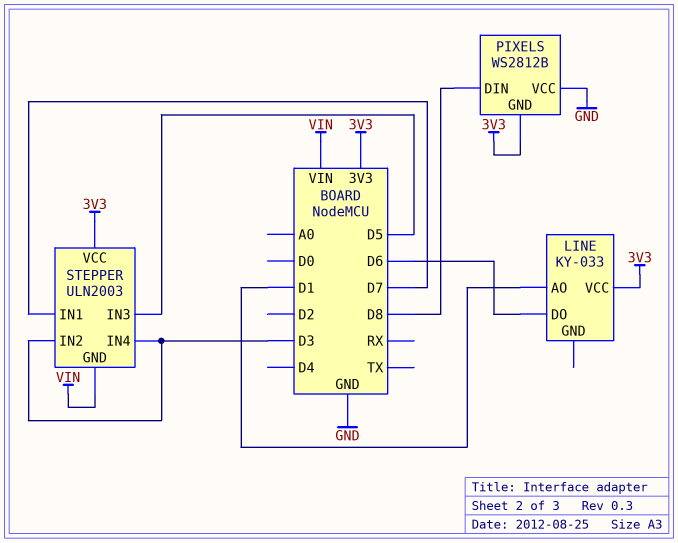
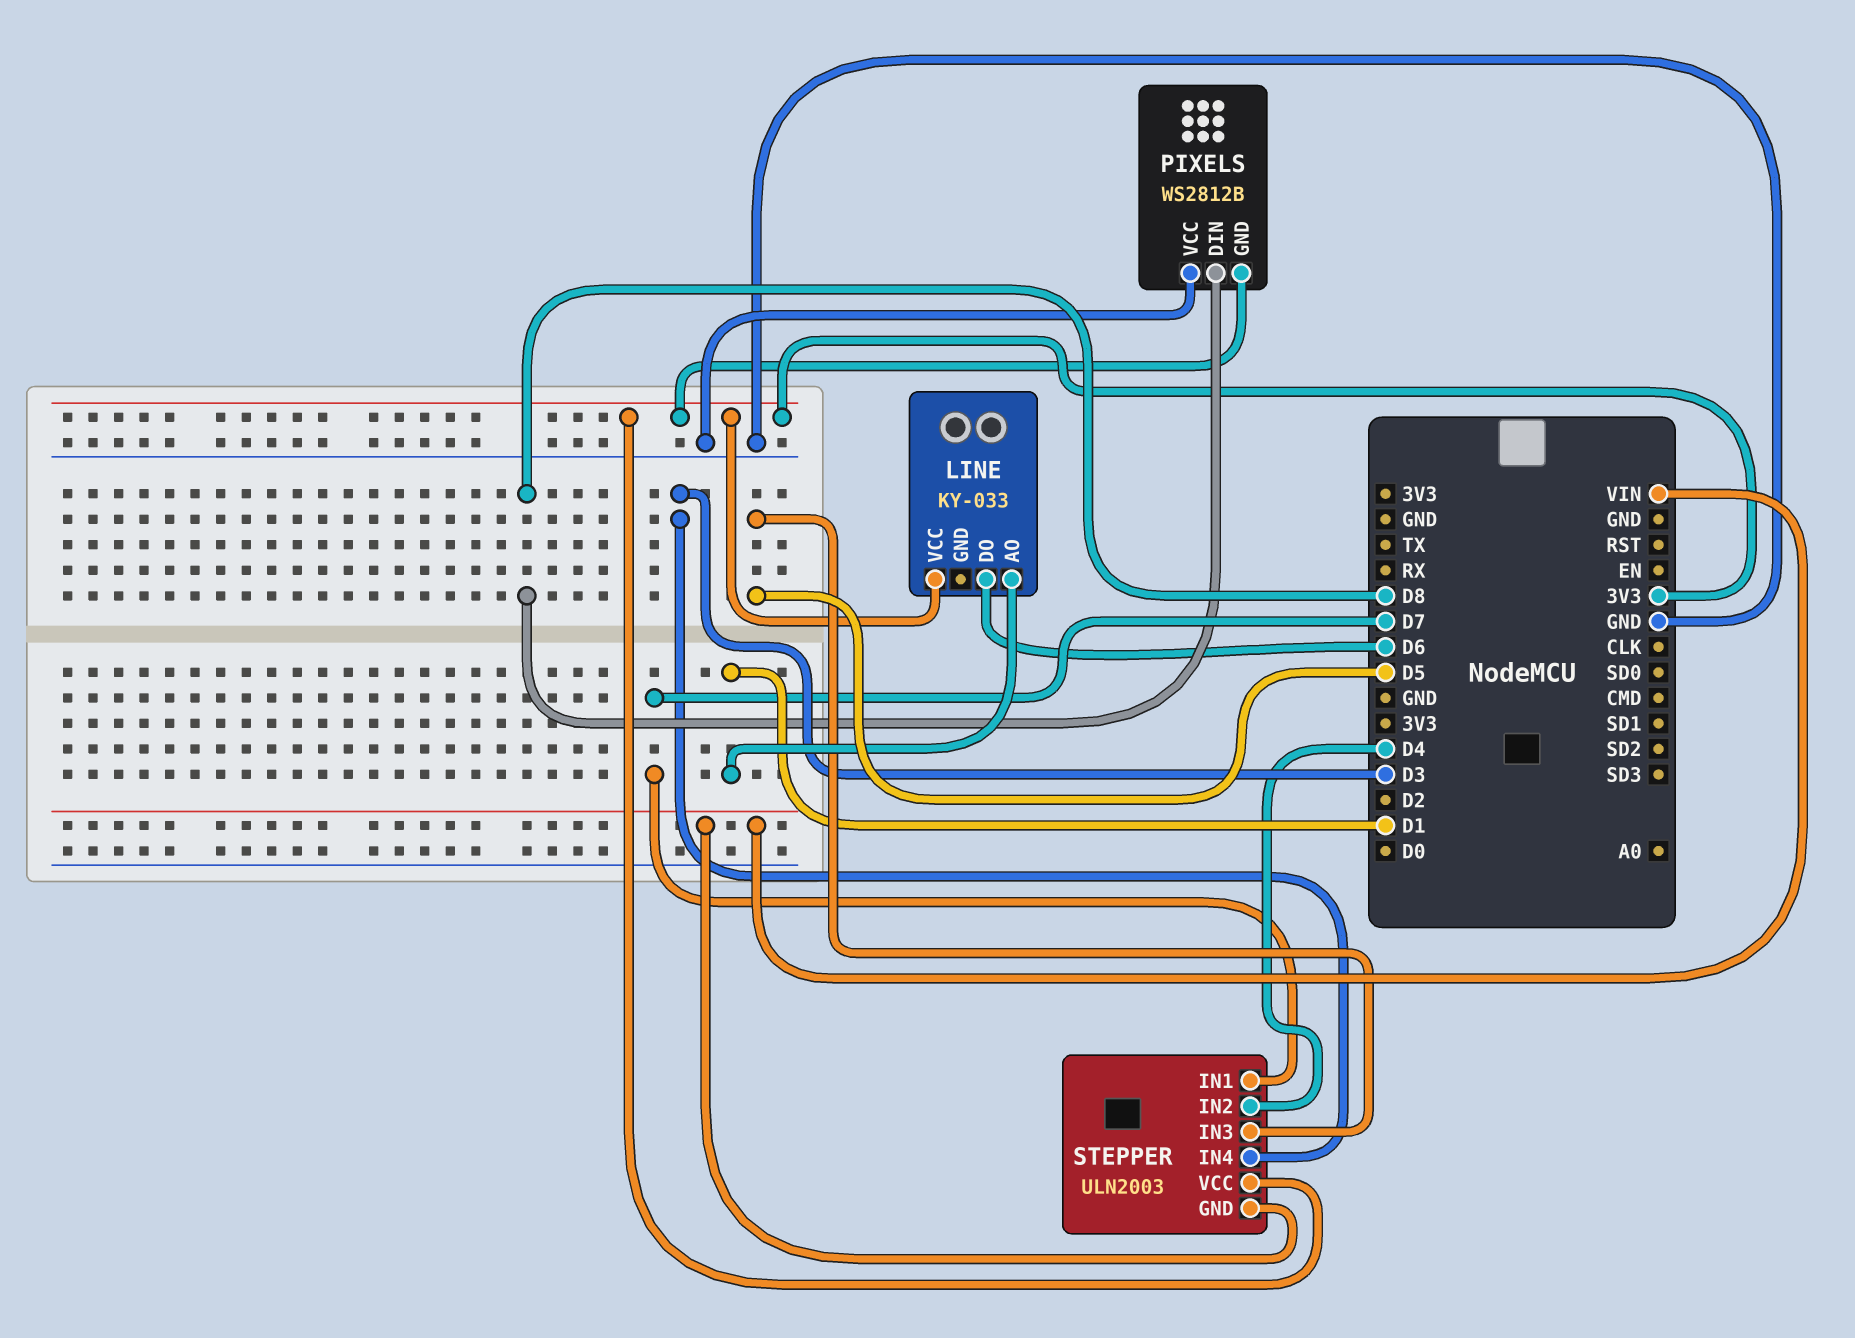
STEPPER pin IN2: D3 -> D4

